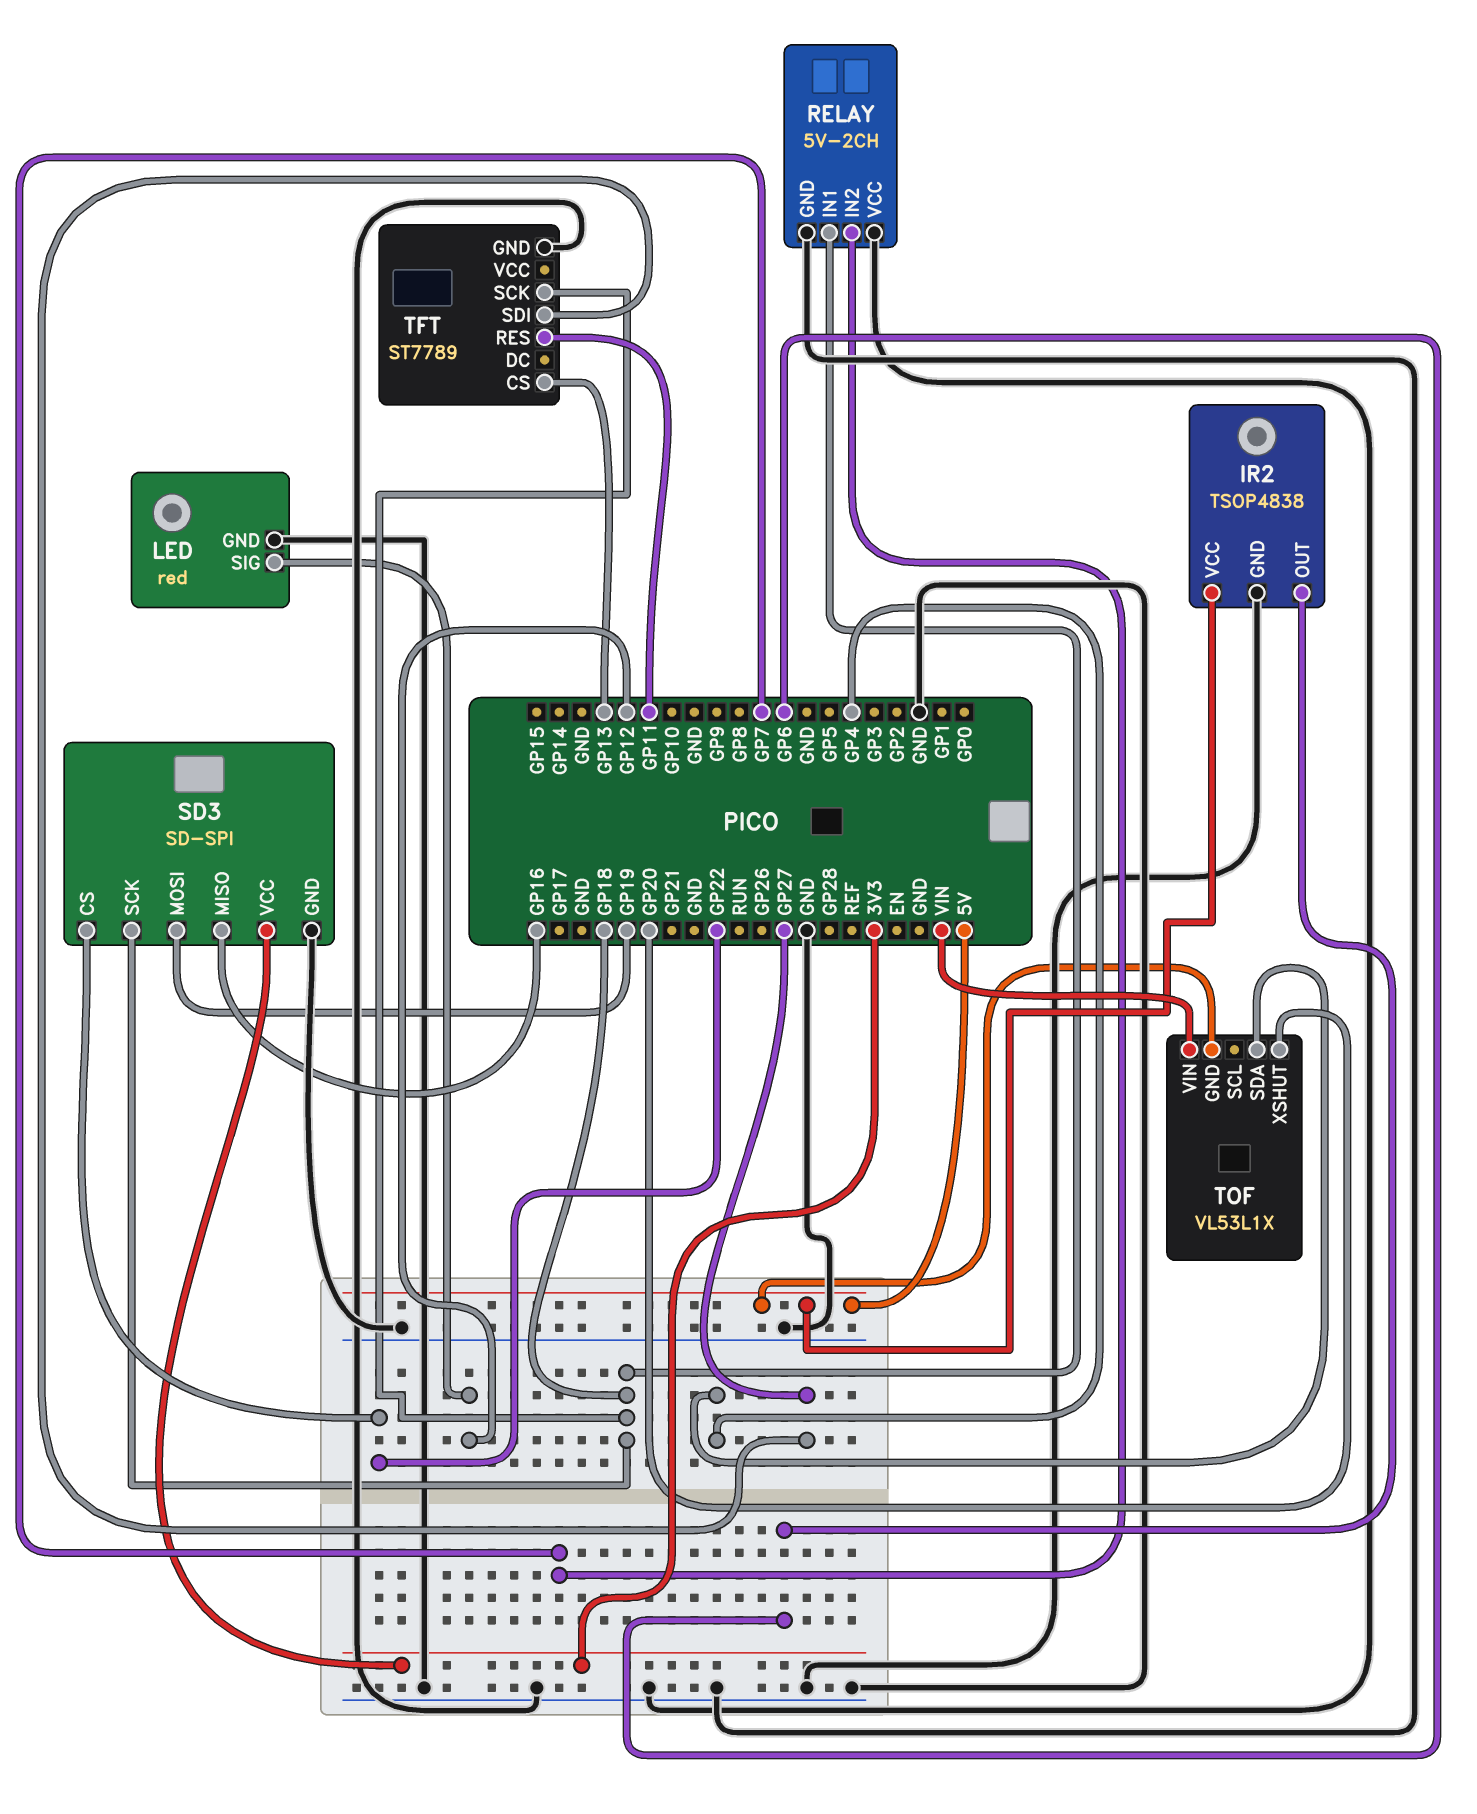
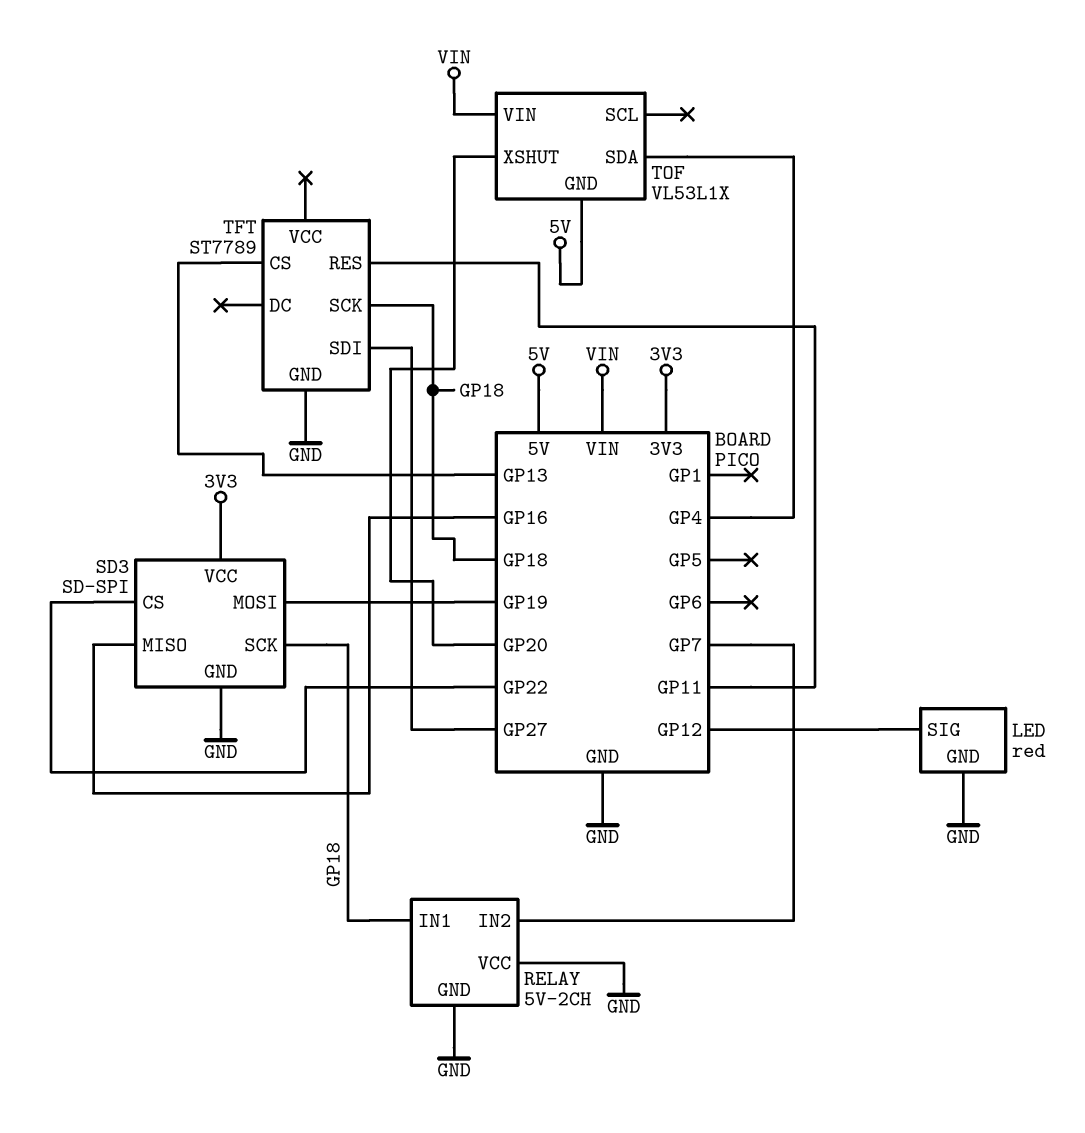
IR2: TSOP4838 -> none
IR2 pin GND: GND -> none
IR2 pin OUT: GP6 -> none
IR2 pin VCC: 5V -> none

